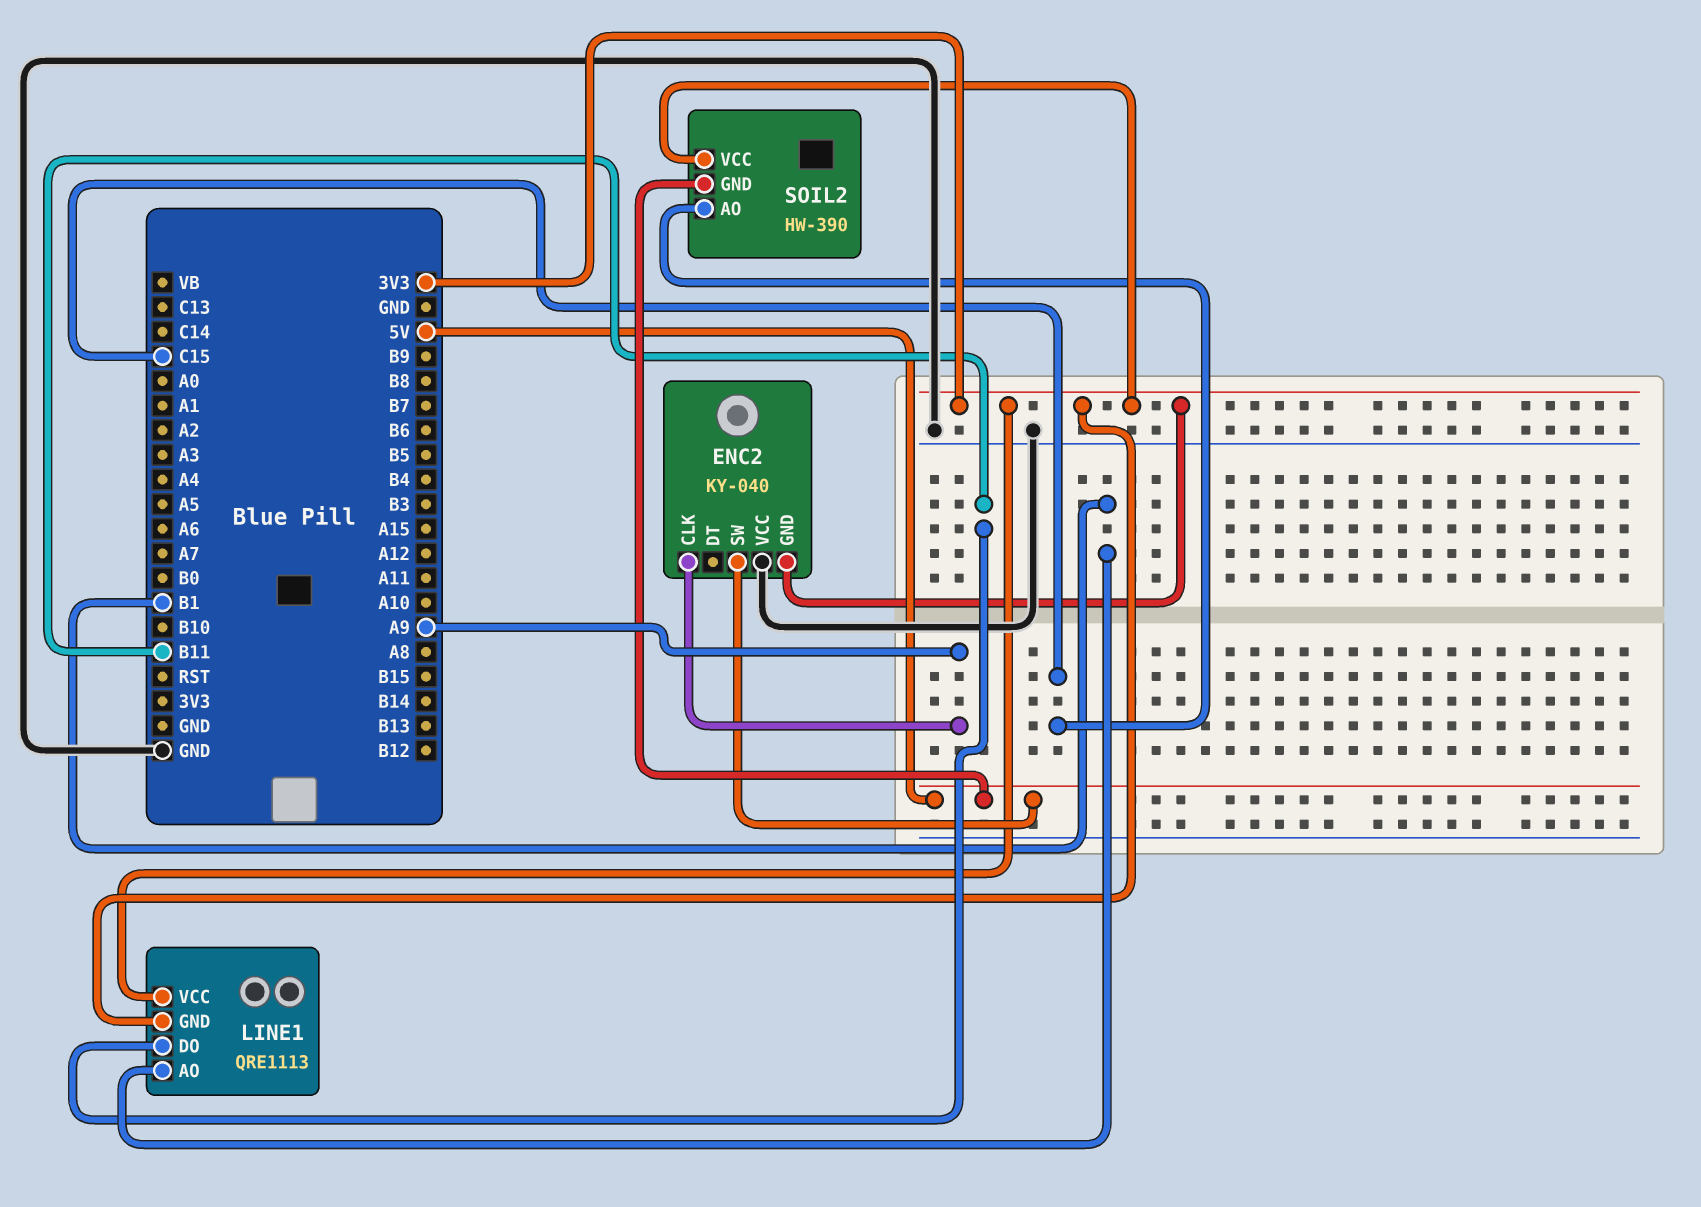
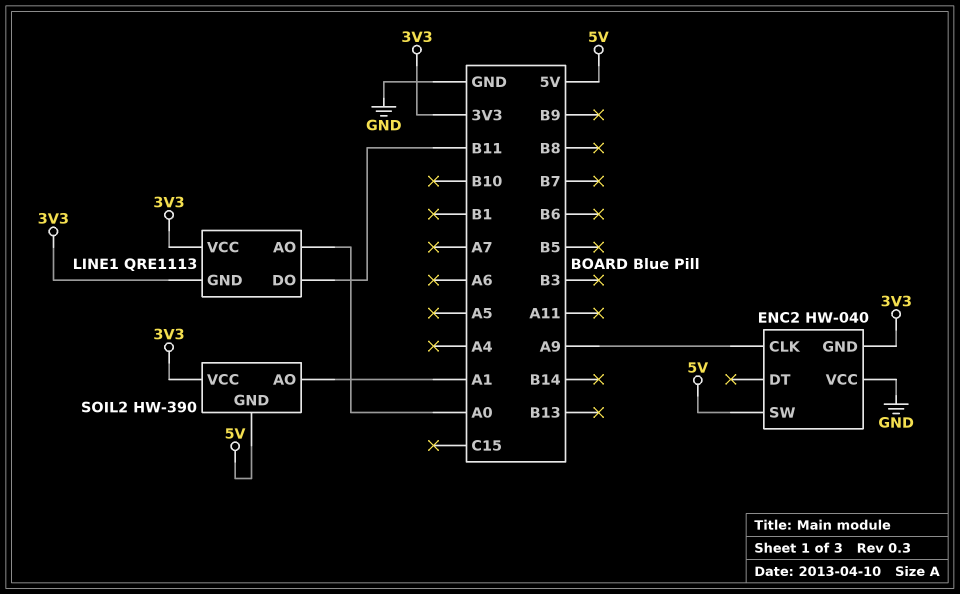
ENC2: KY-040 -> HW-040
LINE1 pin AO: B1 -> A0
SOIL2 pin AO: C15 -> A1

